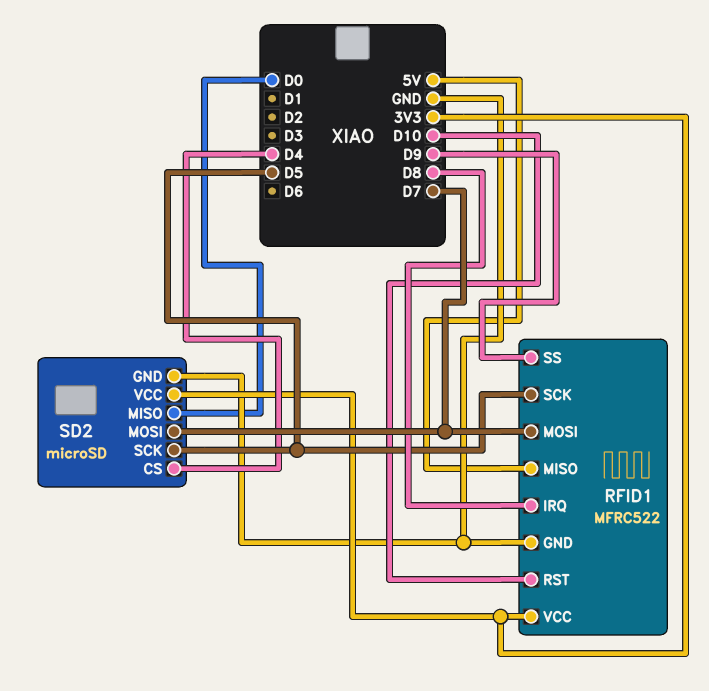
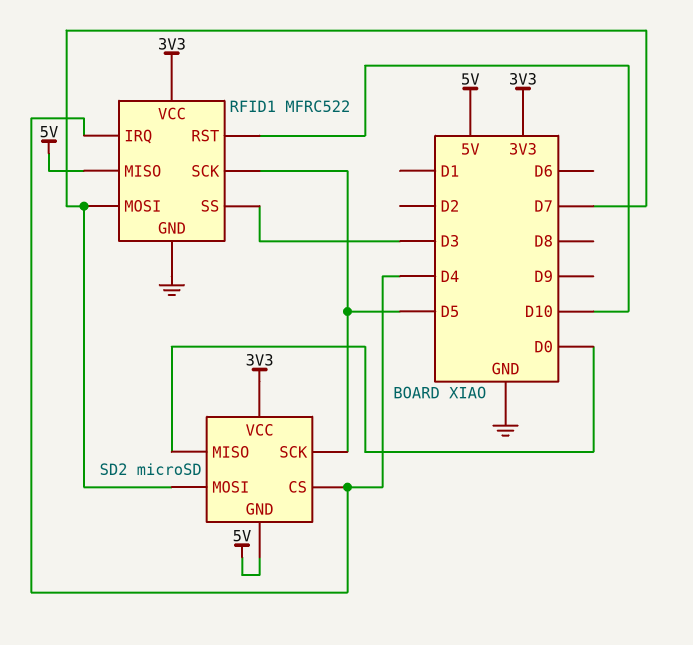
RFID1 pin IRQ: D8 -> D4
RFID1 pin SS: D9 -> D3
SD2 pin GND: GND -> 5V

